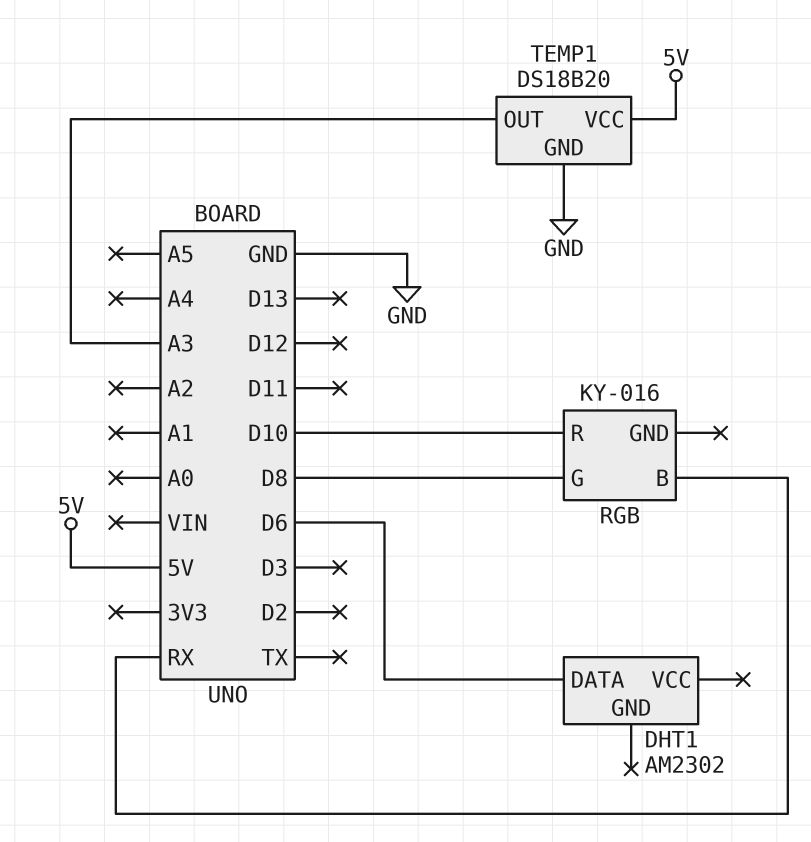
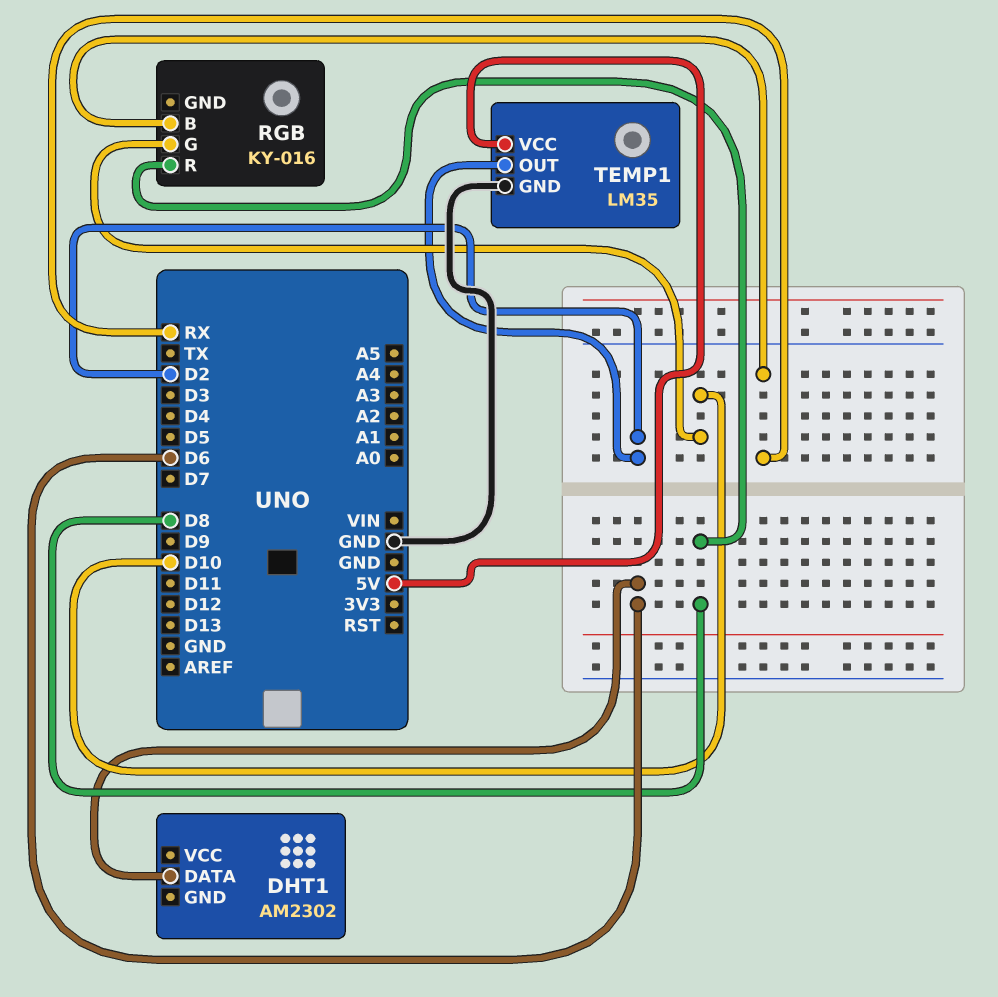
RGB pin G: D8 -> D10
RGB pin R: D10 -> D8
TEMP1: DS18B20 -> LM35
TEMP1 pin OUT: A3 -> D2

